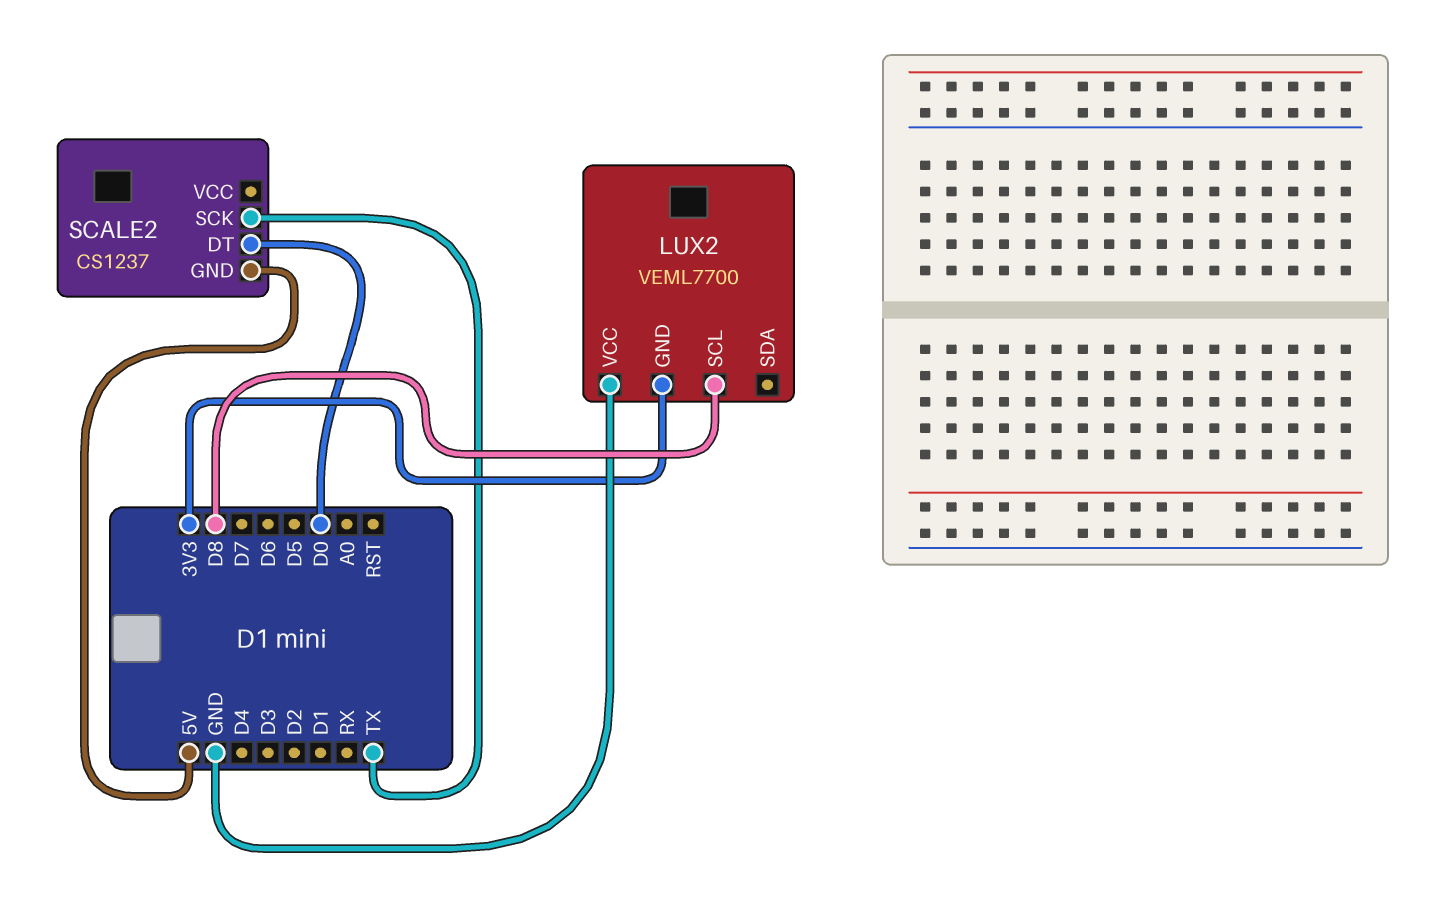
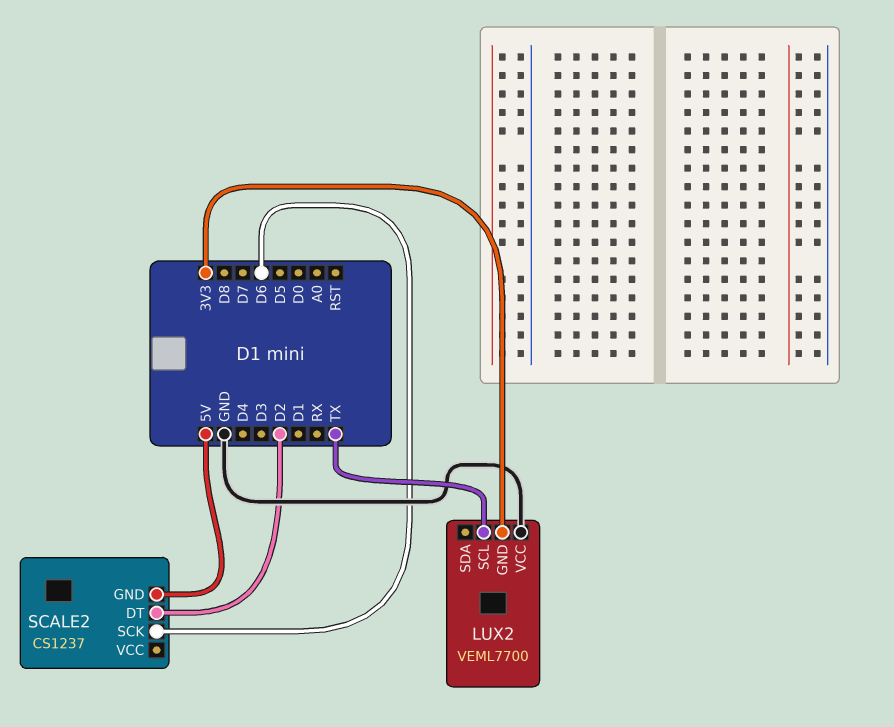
LUX2 pin SCL: D8 -> TX
SCALE2 pin DT: D0 -> D2
SCALE2 pin SCK: TX -> D6

